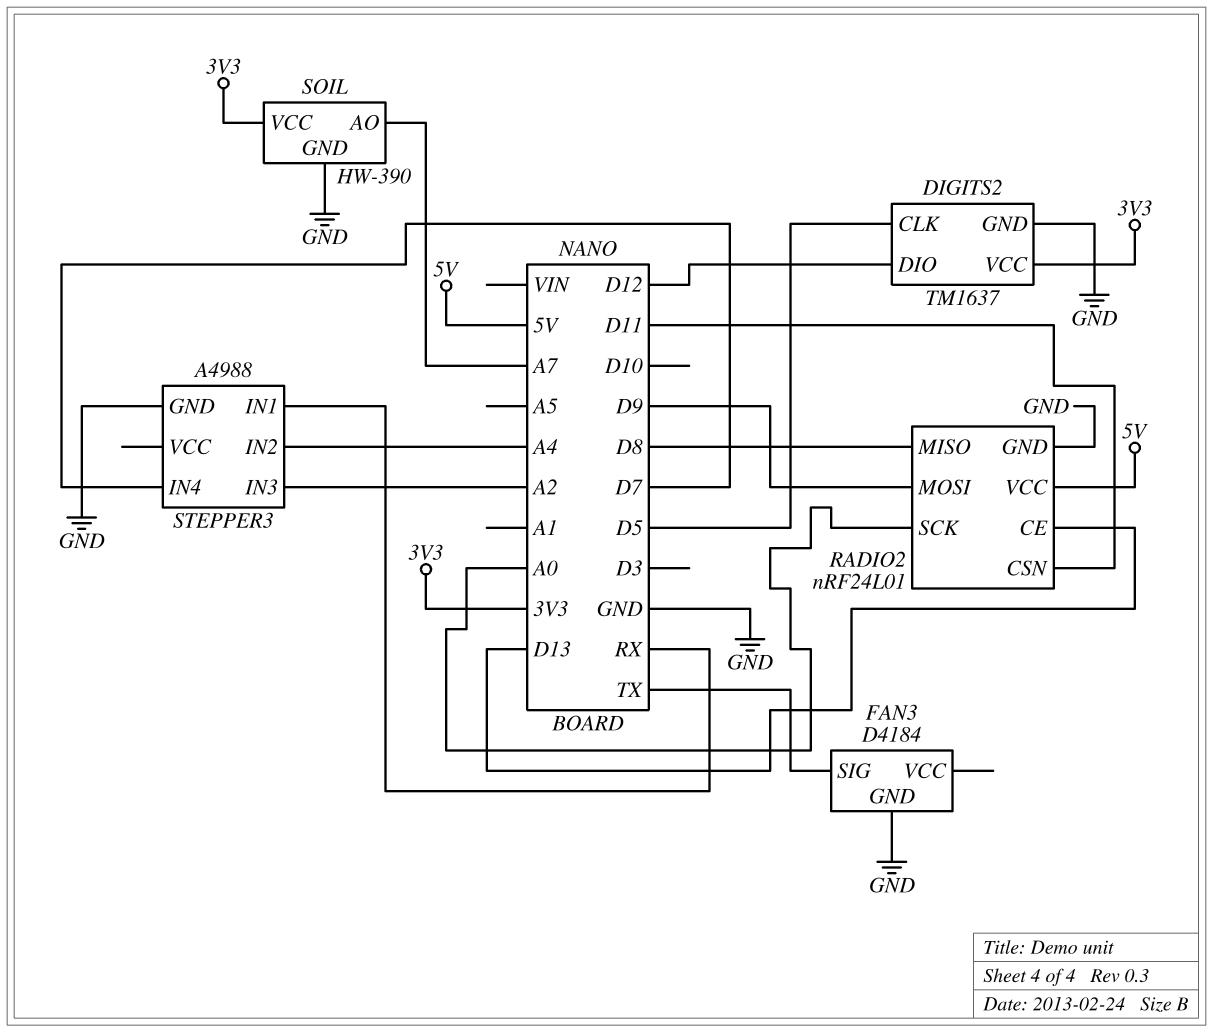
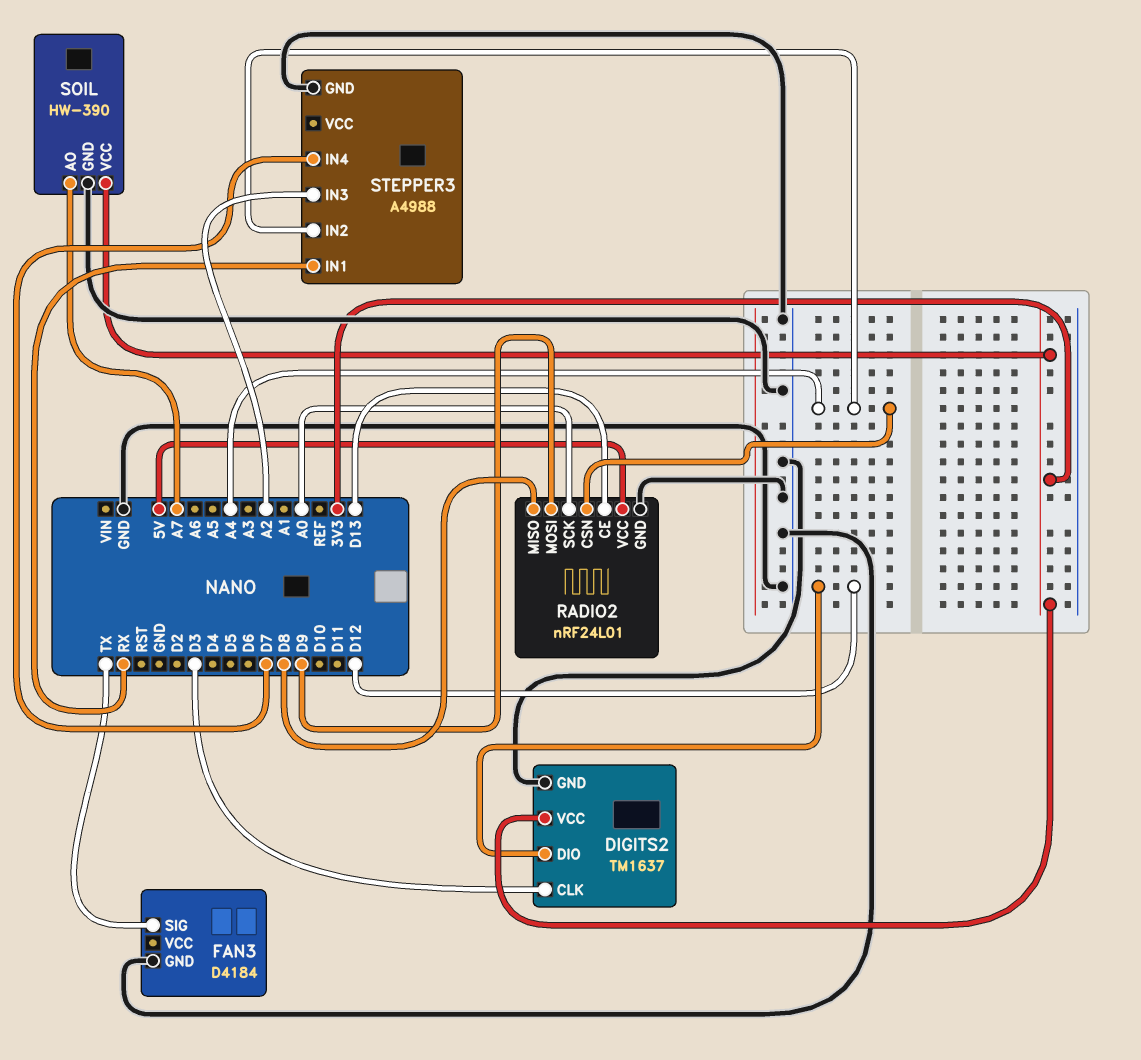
DIGITS2 pin CLK: D5 -> D3
RADIO2 pin CSN: D11 -> A4

